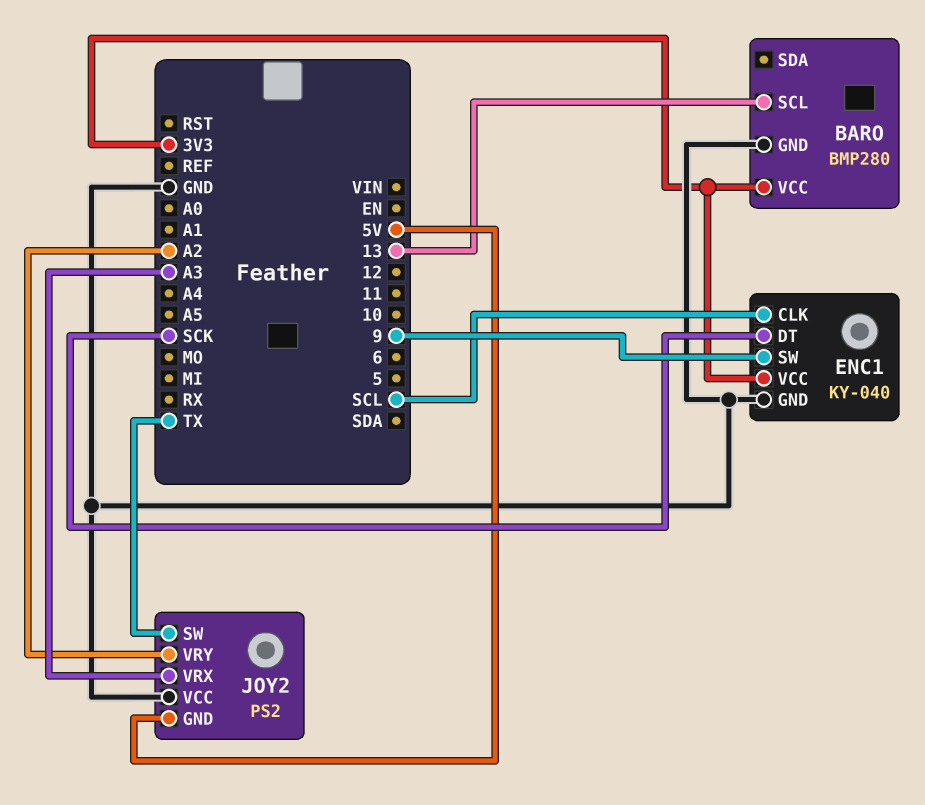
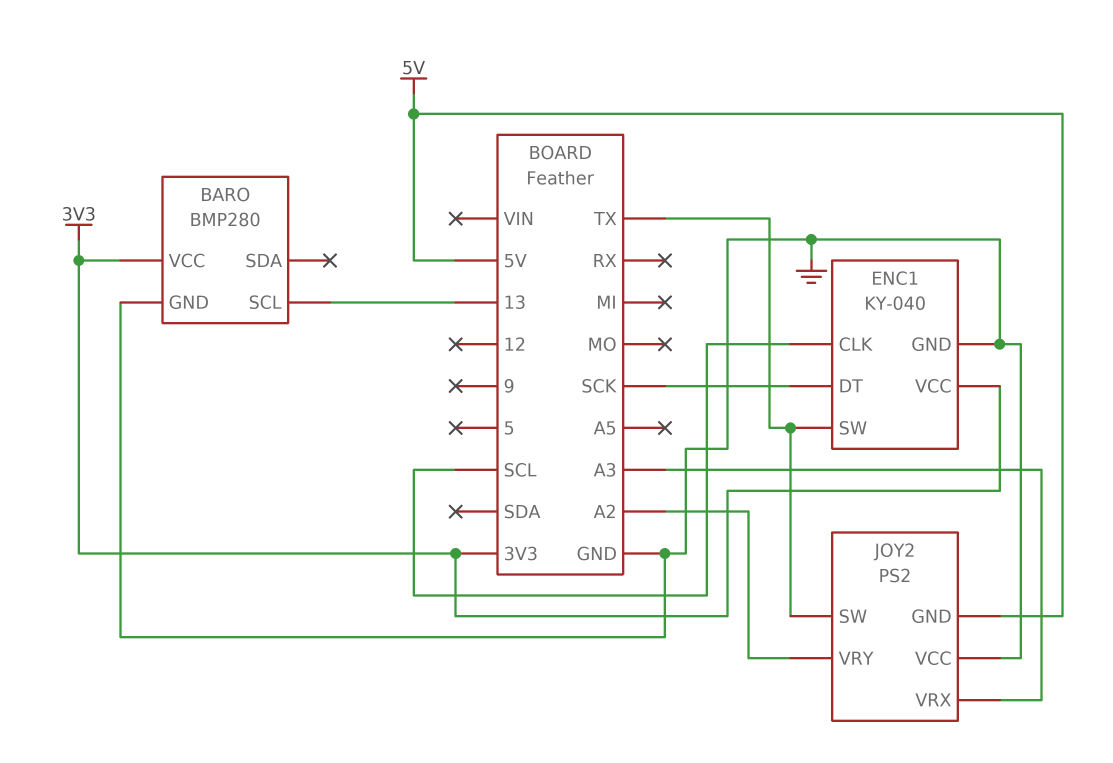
ENC1 pin SW: 9 -> TX

